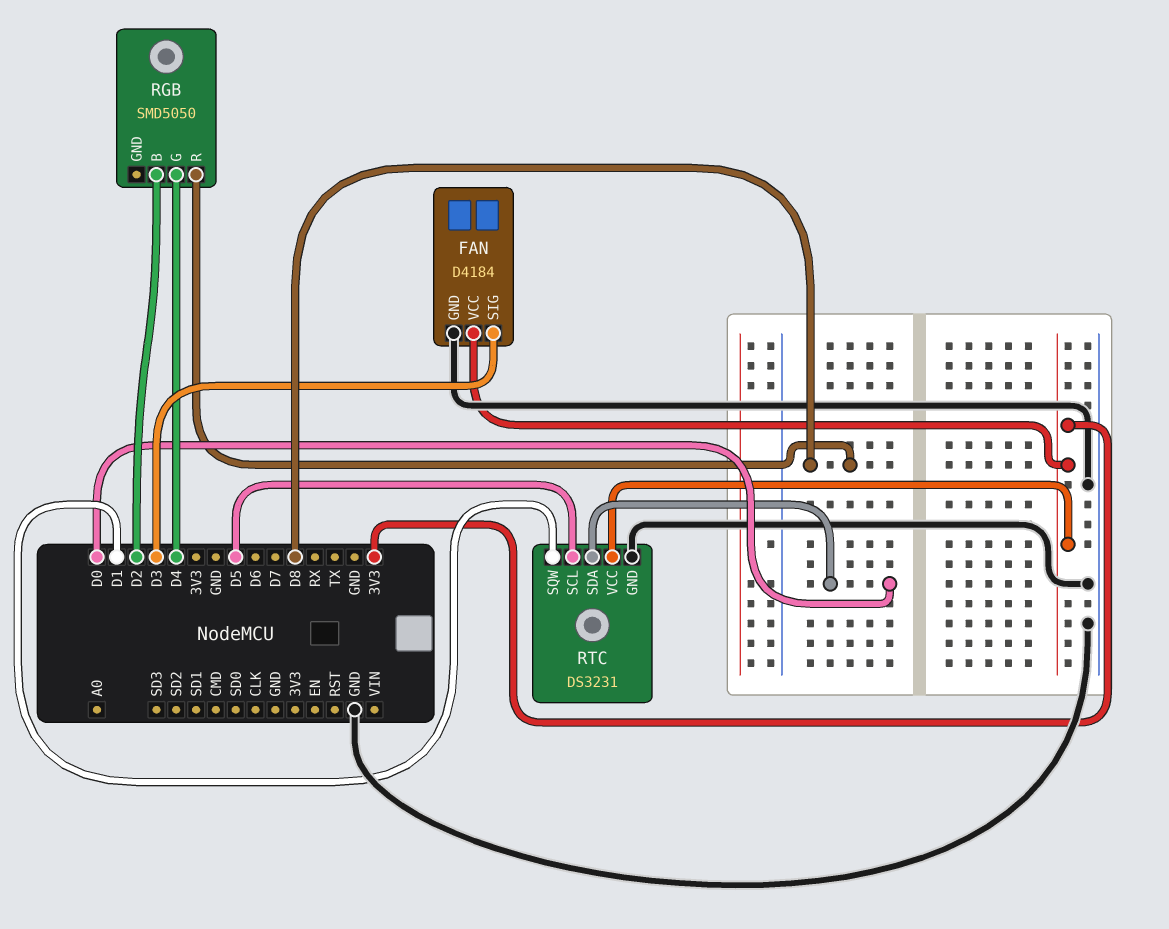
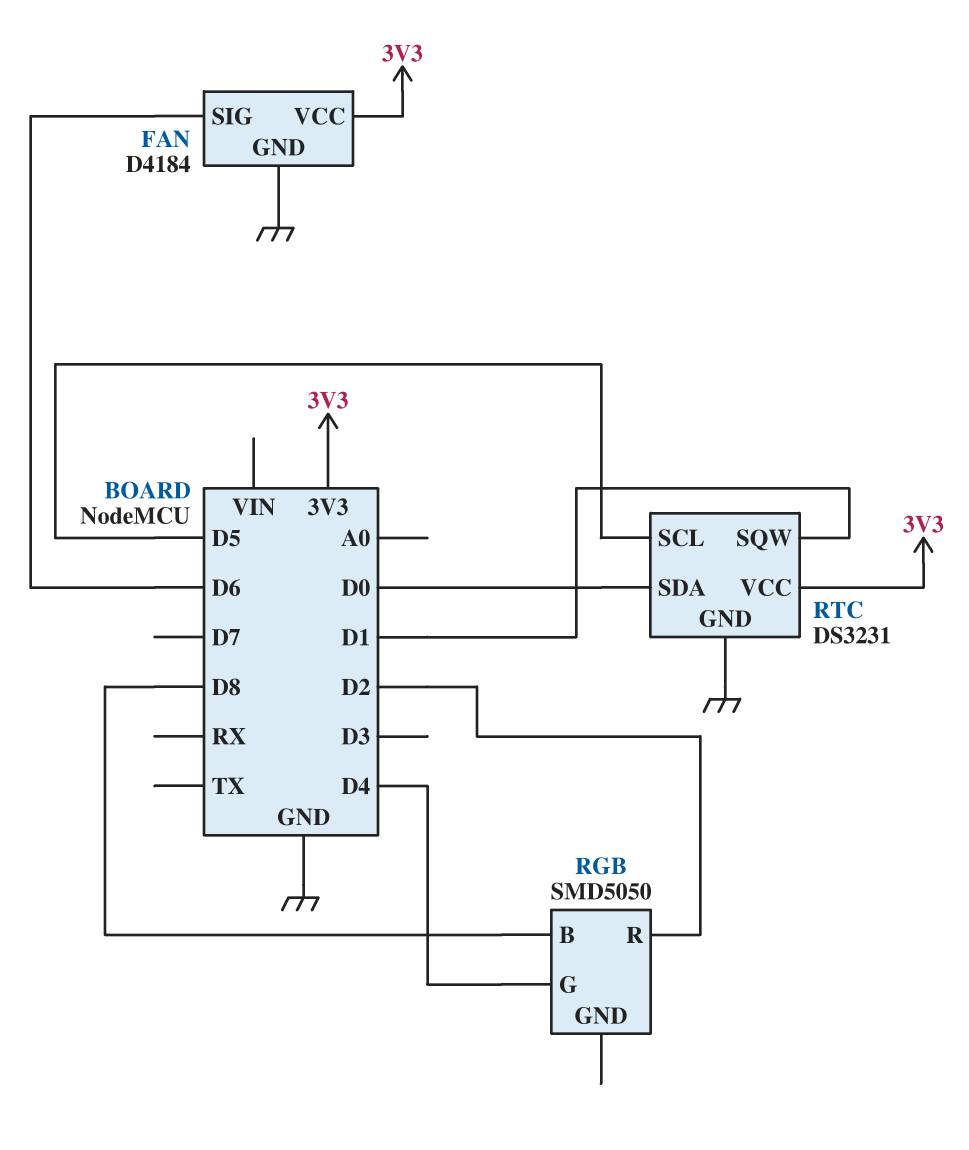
FAN pin SIG: D3 -> D6
RGB pin B: D2 -> D8
RGB pin R: D8 -> D2

